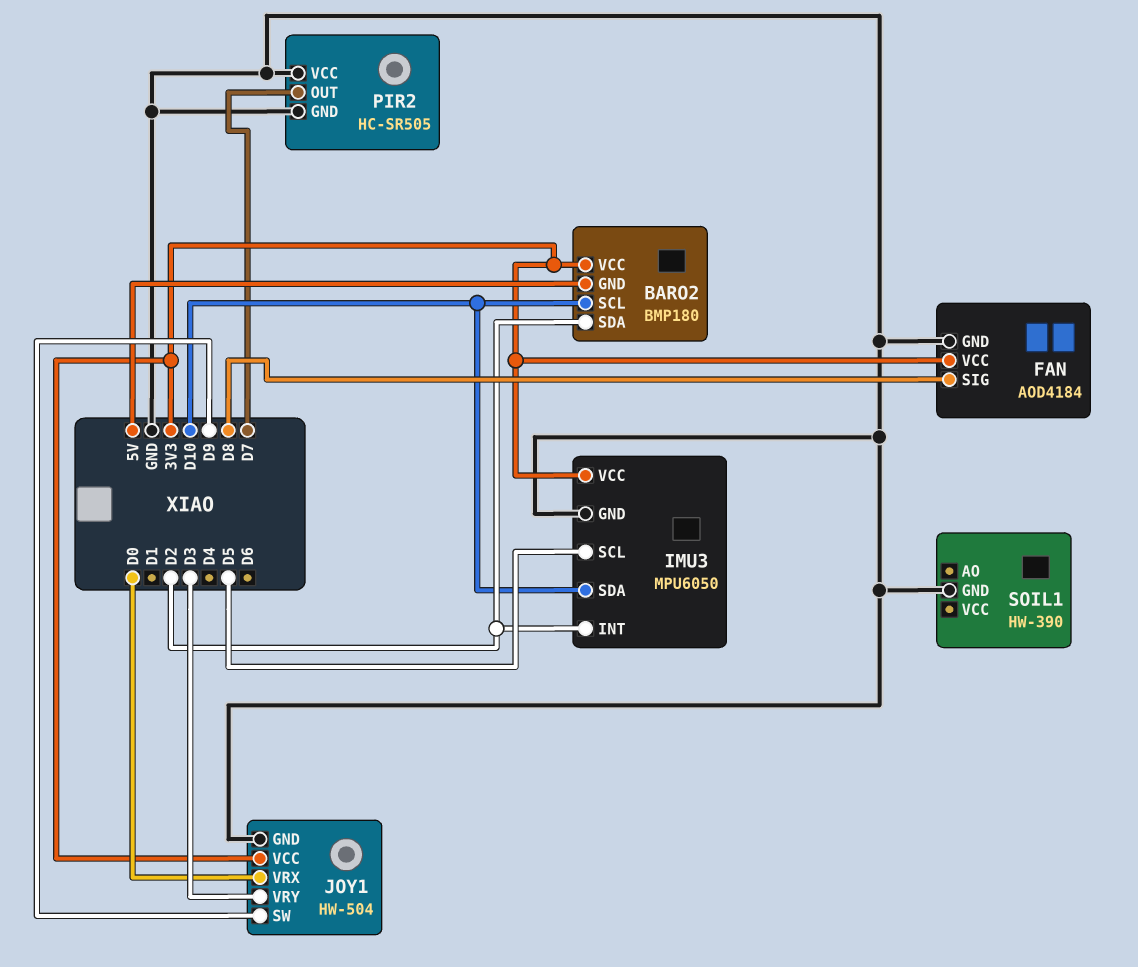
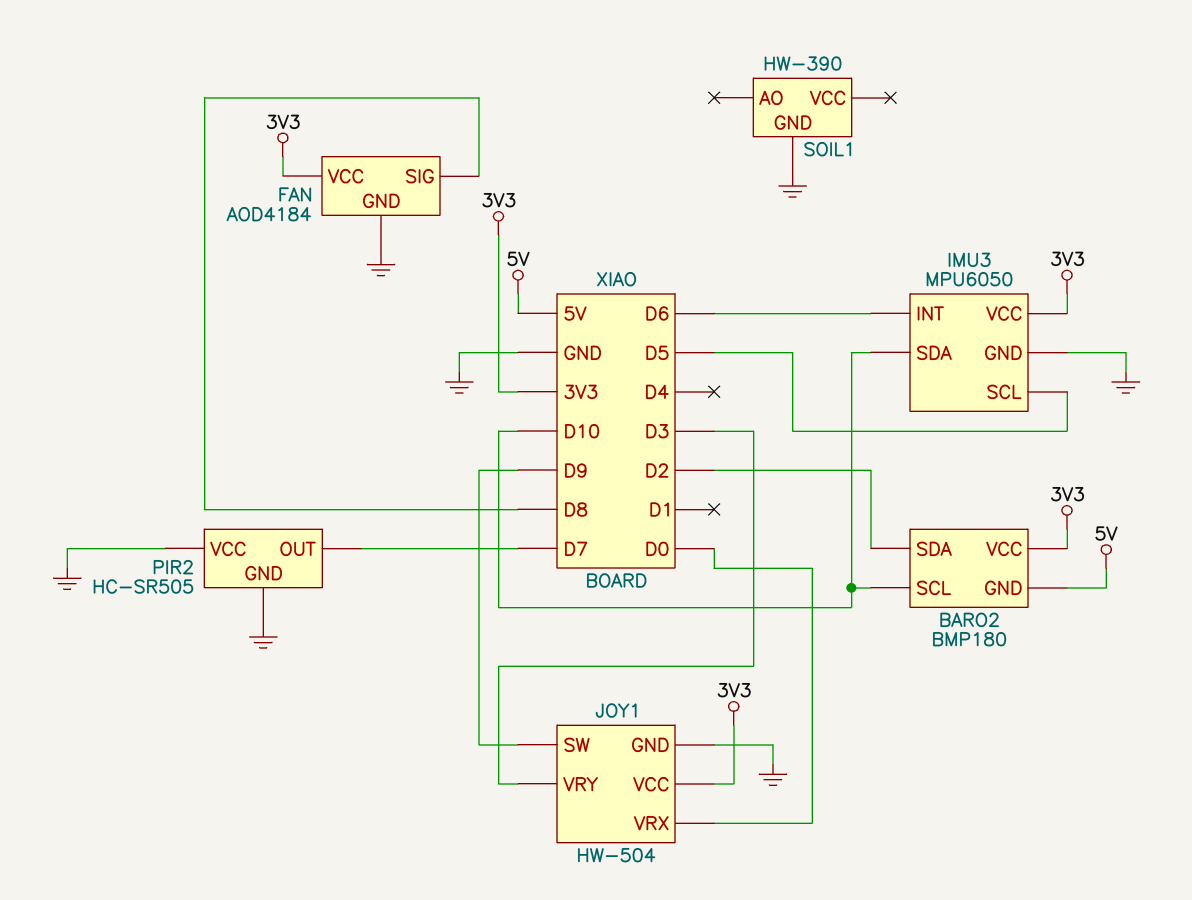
IMU3 pin INT: D2 -> D6

